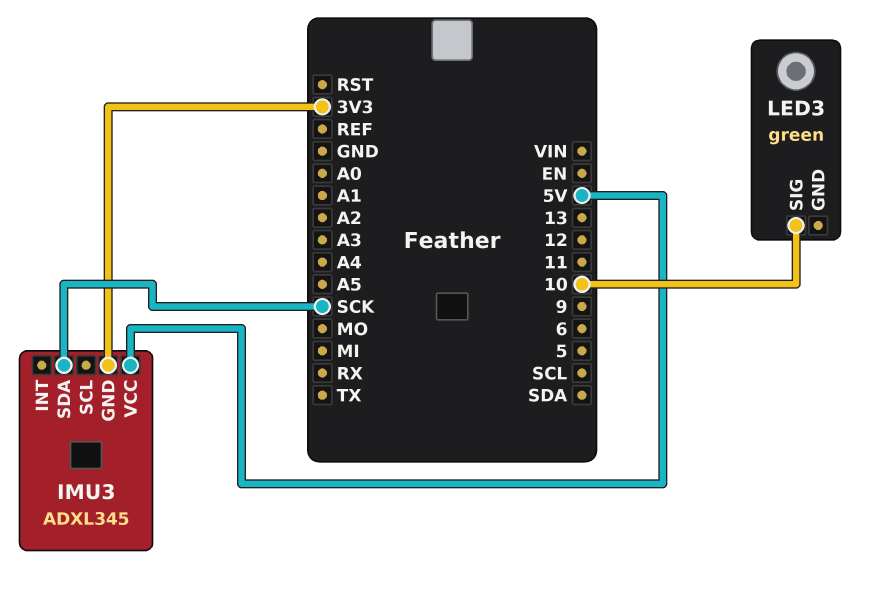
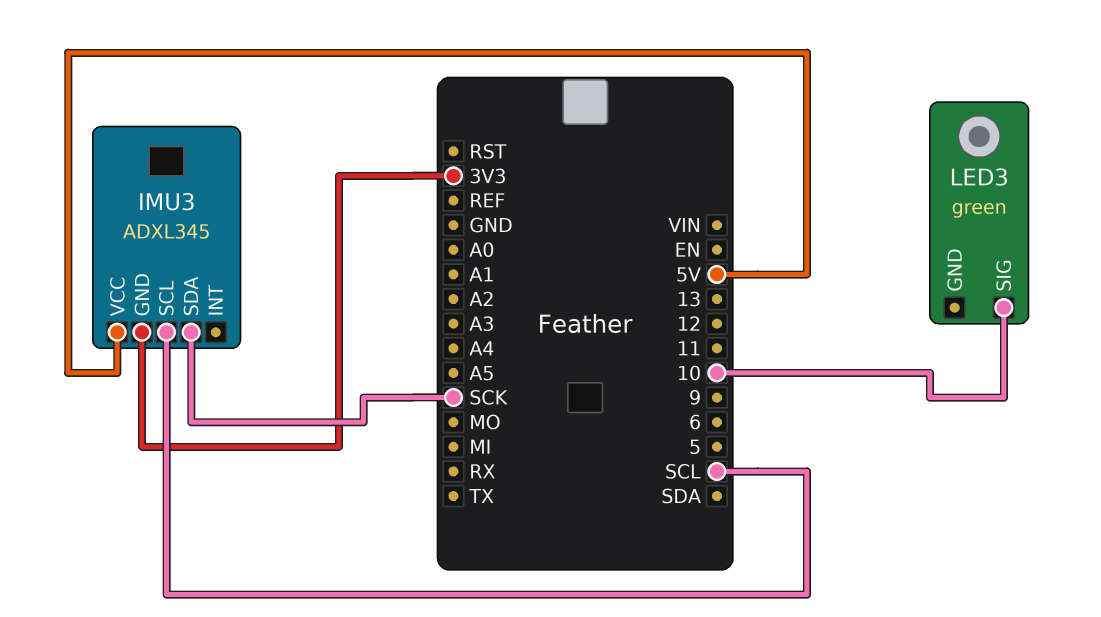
IMU3 pin SCL: none -> SCL

